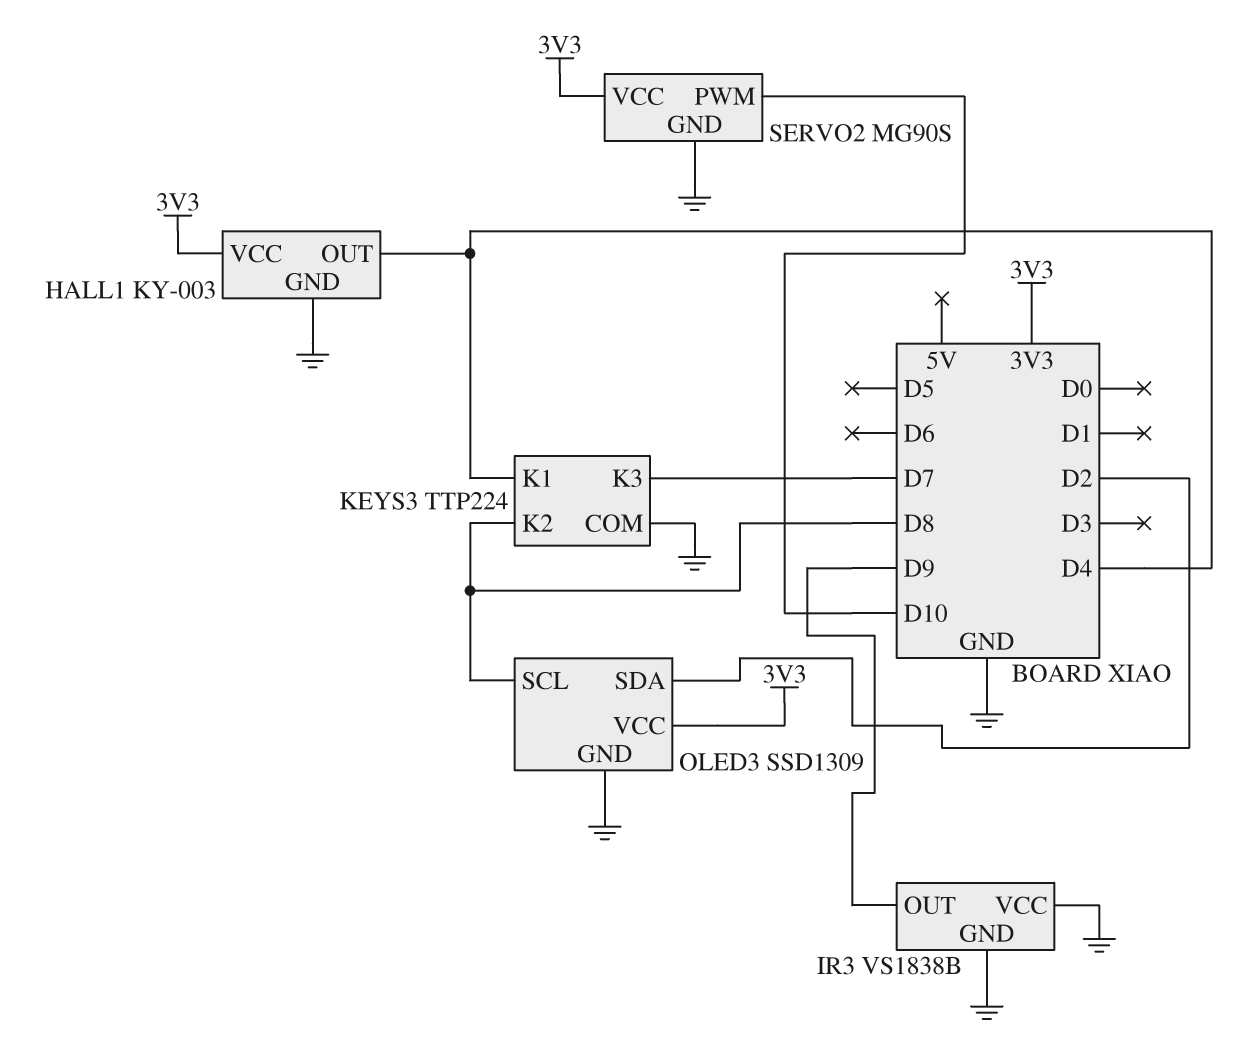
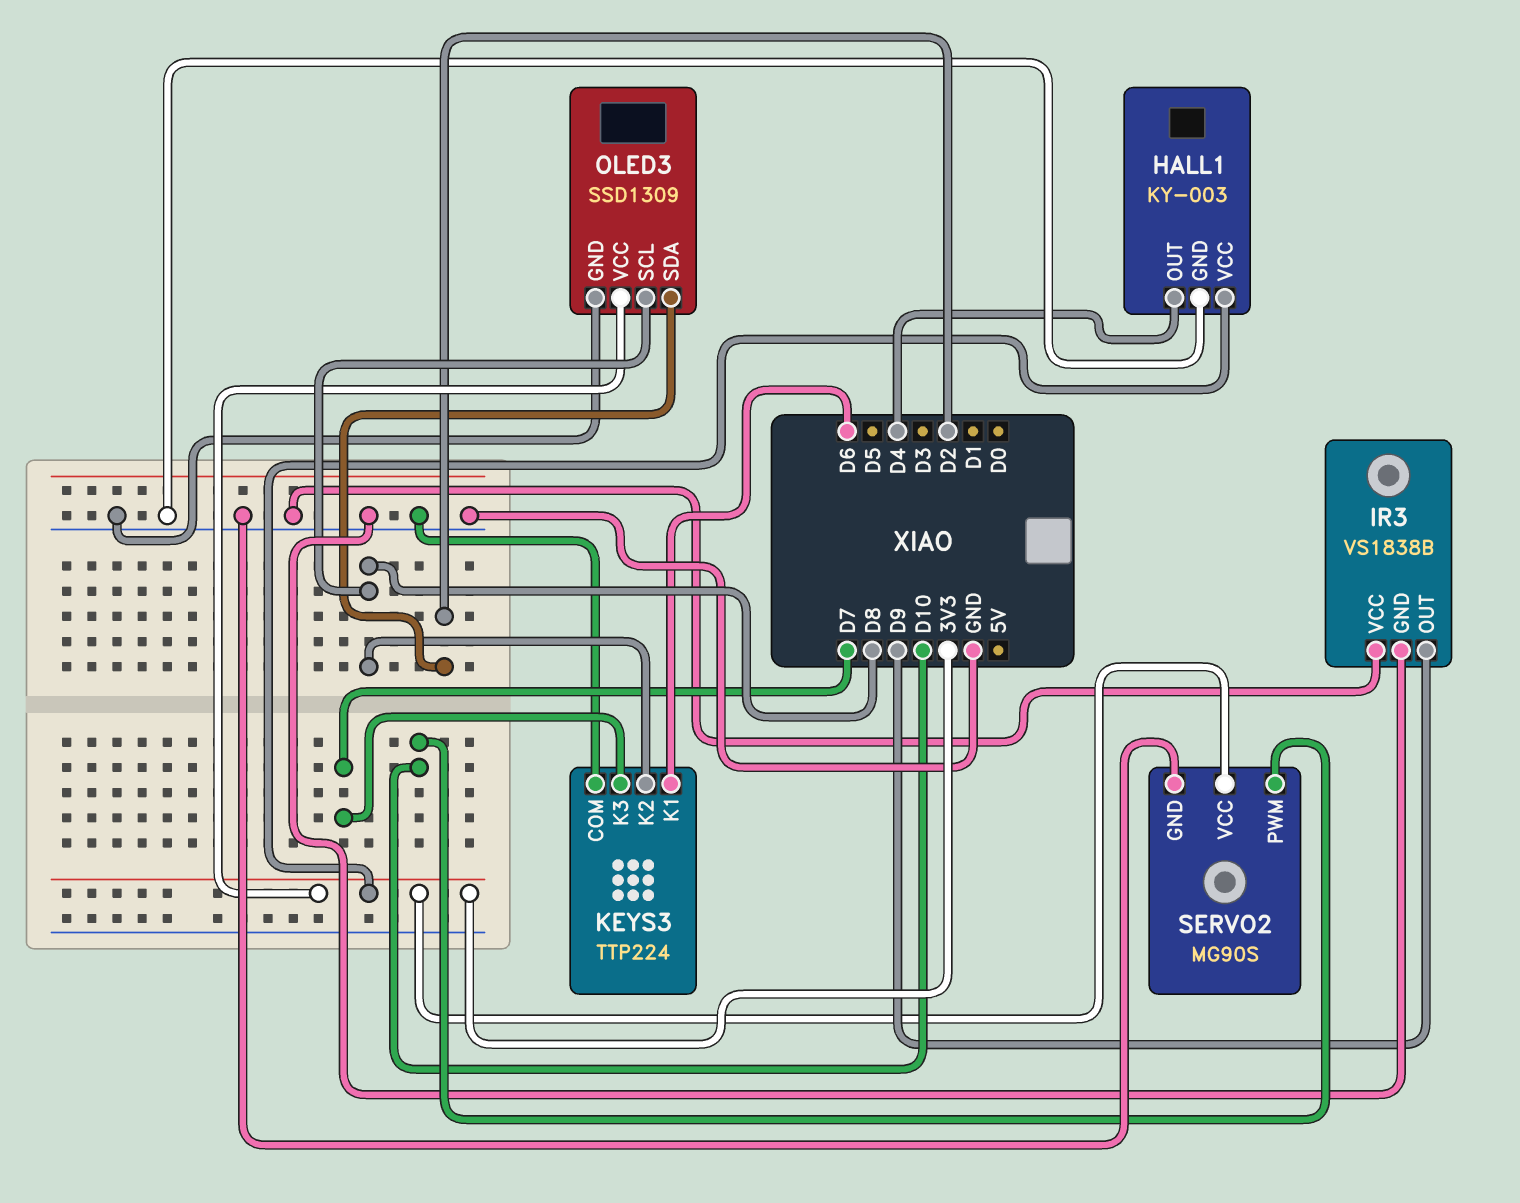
KEYS3 pin K1: D4 -> D6

